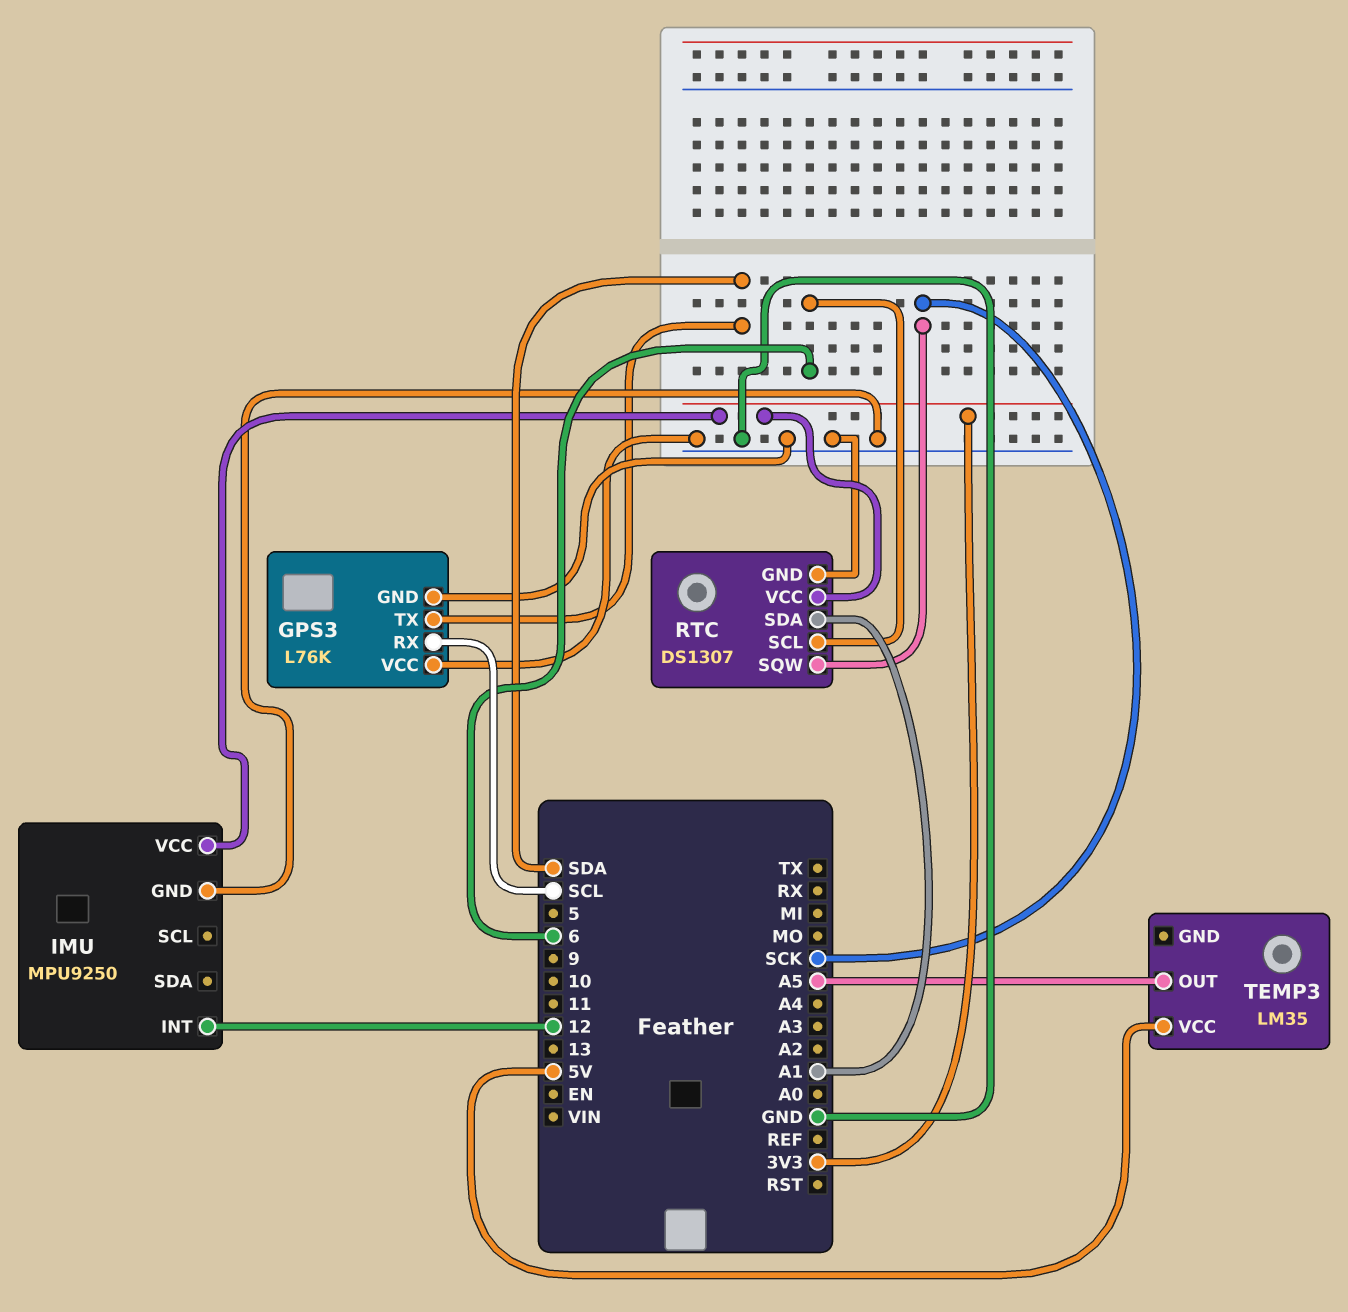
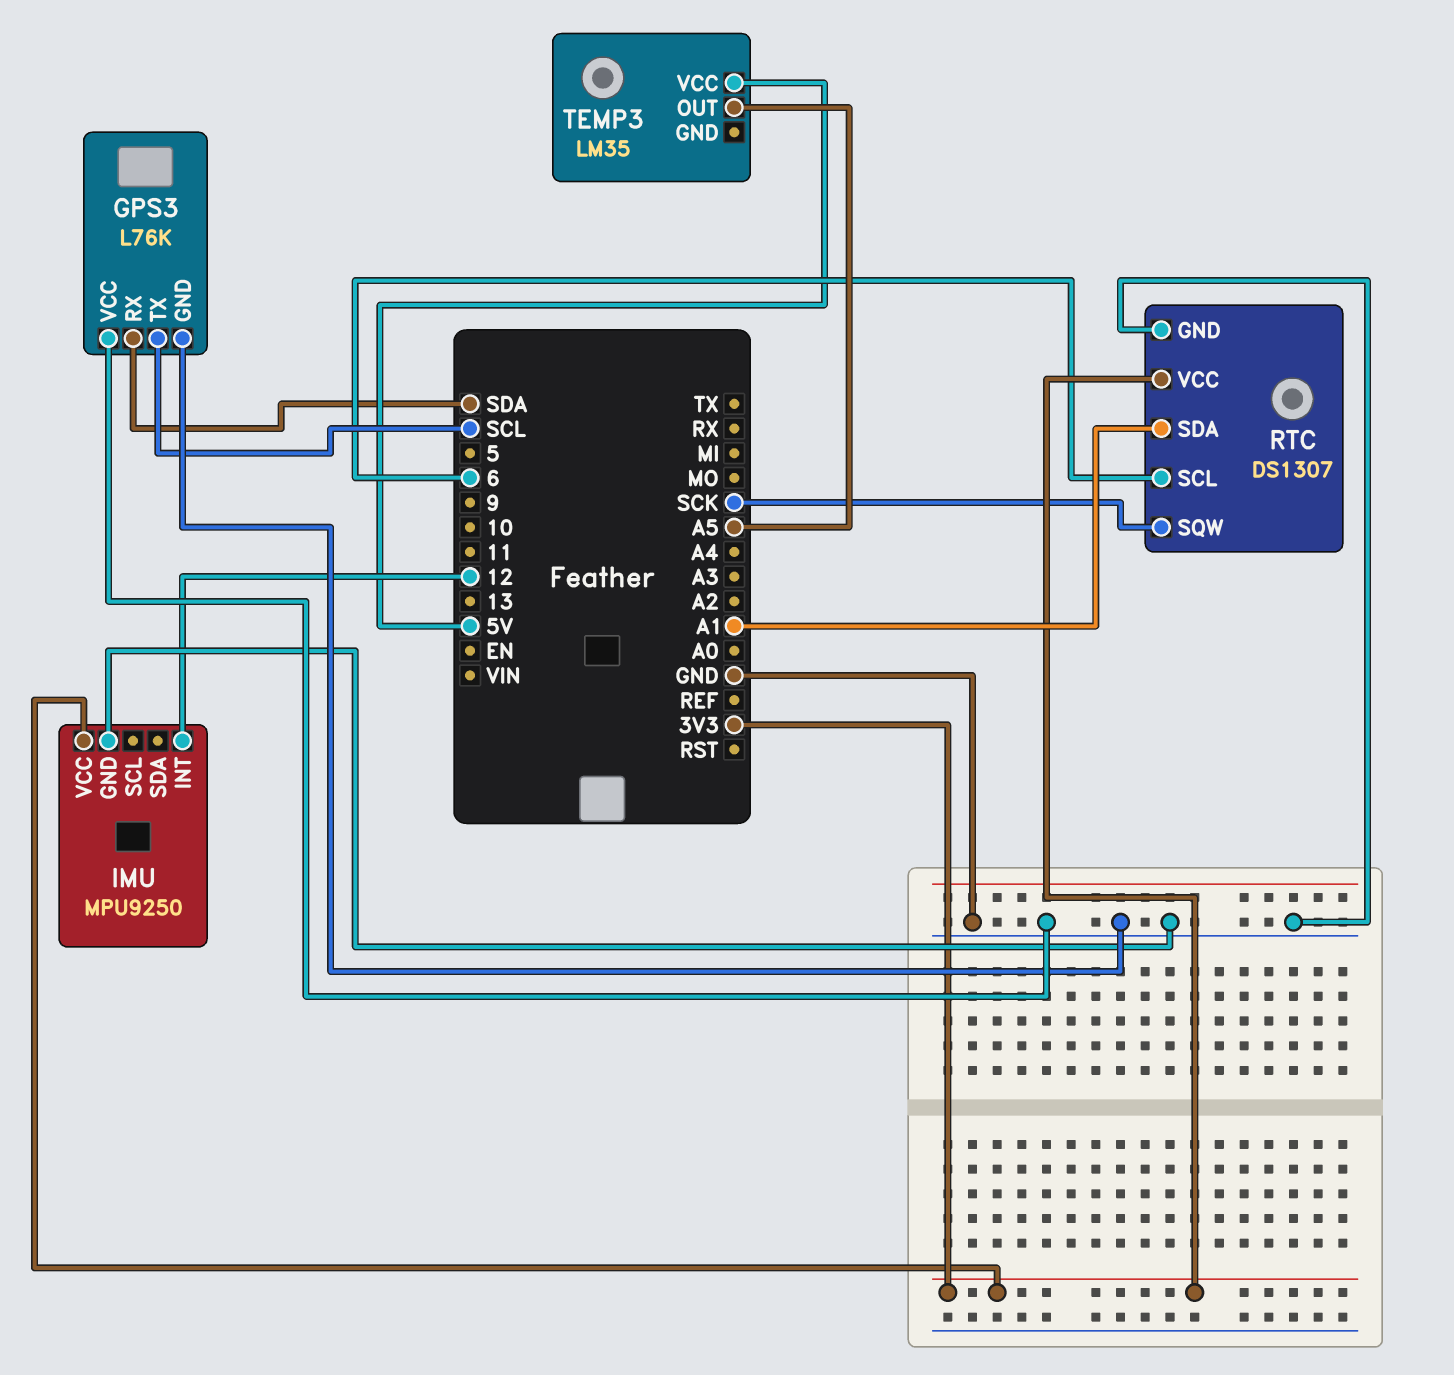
GPS3 pin RX: SCL -> SDA
GPS3 pin TX: SDA -> SCL

